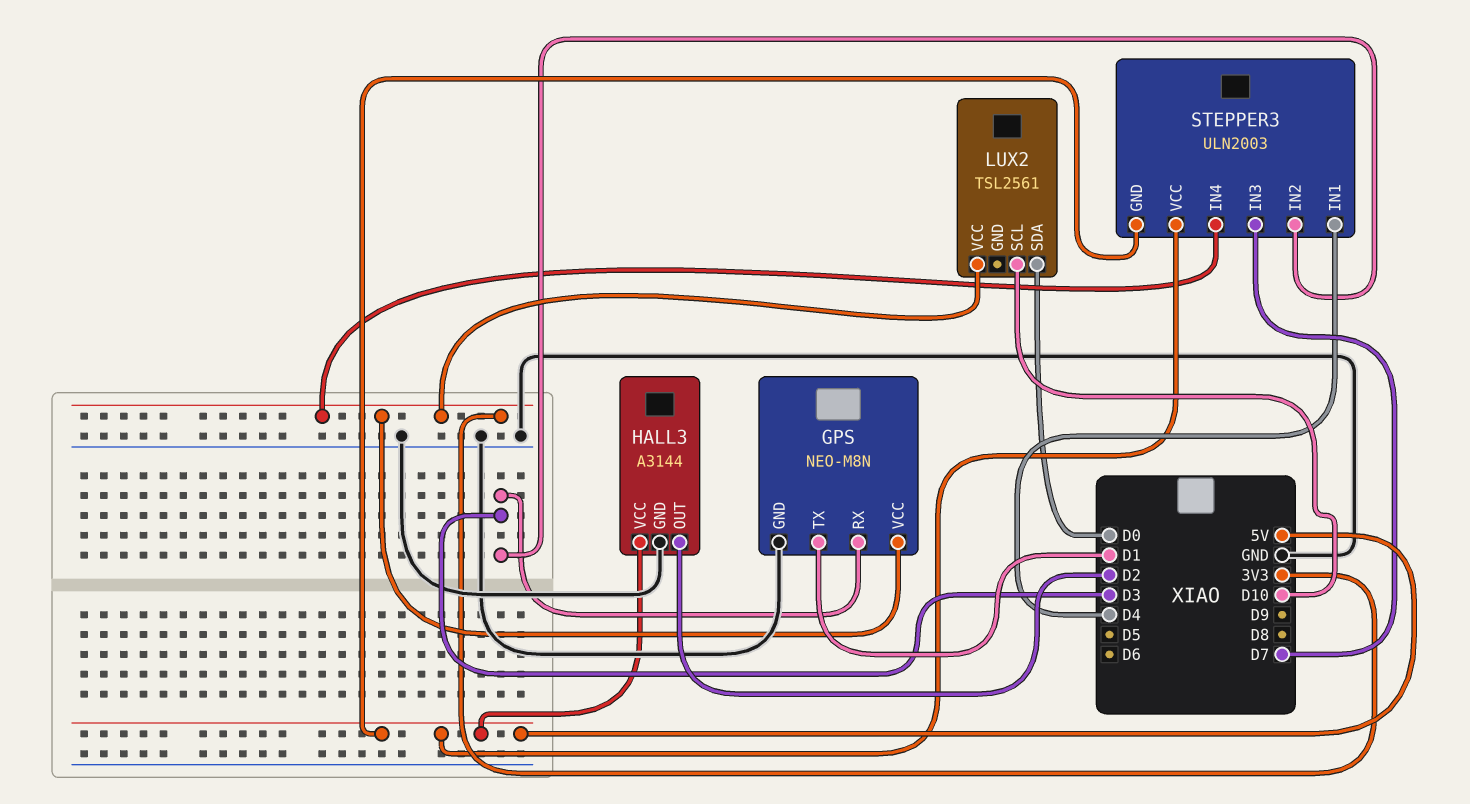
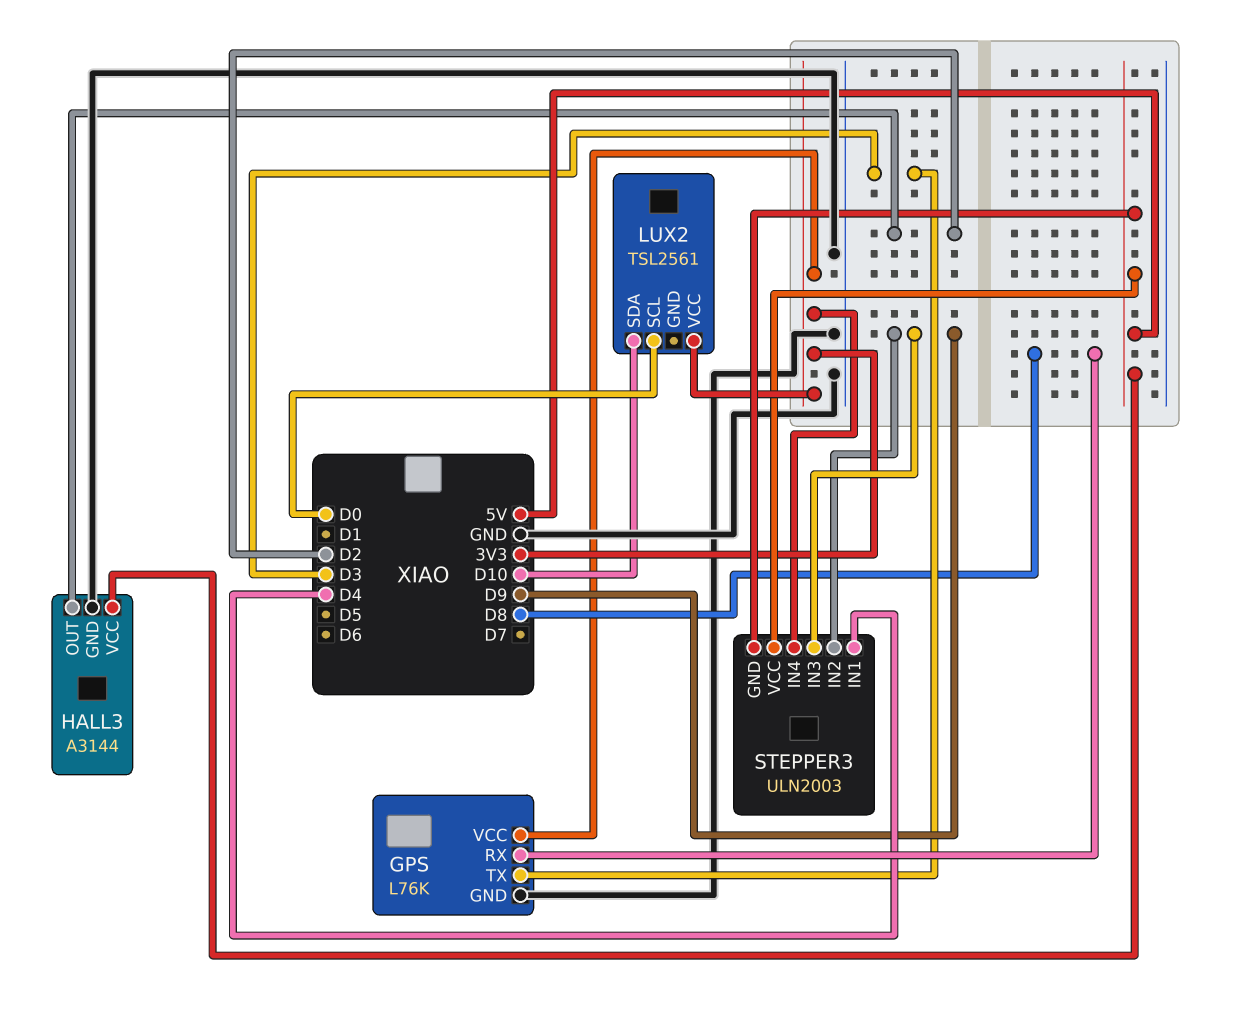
GPS: NEO-M8N -> L76K
GPS pin RX: D3 -> D8
GPS pin TX: D1 -> D3
LUX2 pin SCL: D10 -> D0
LUX2 pin SDA: D0 -> D10
STEPPER3 pin IN2: D3 -> D9
STEPPER3 pin IN3: D7 -> D9

